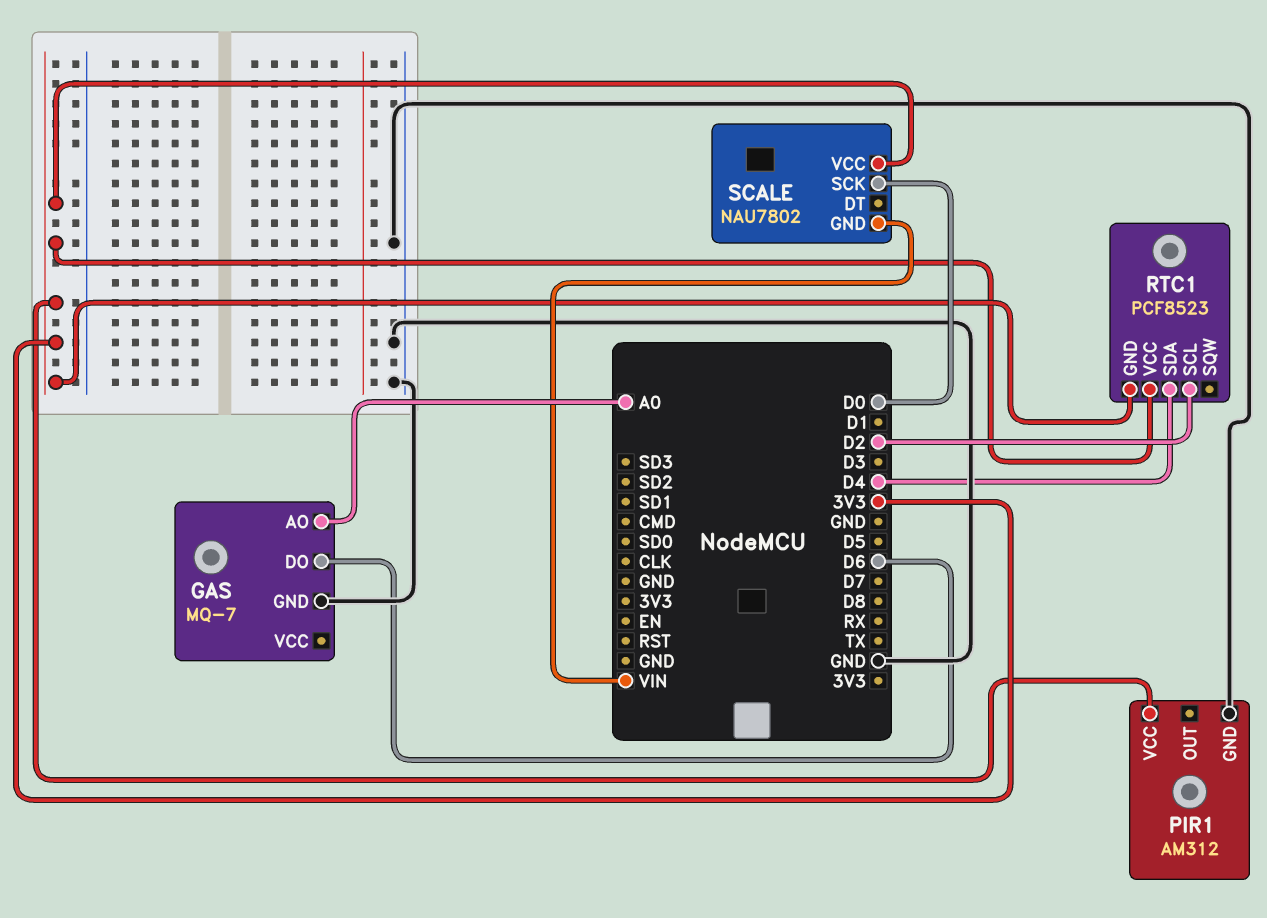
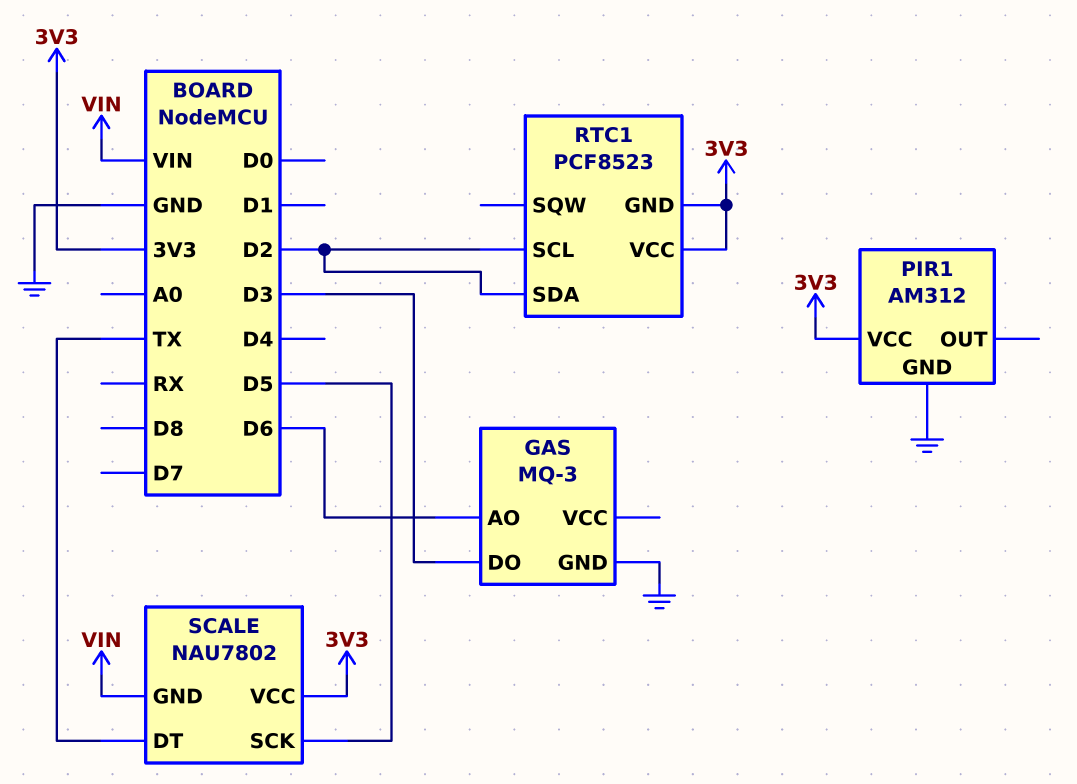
GAS: MQ-7 -> MQ-3
GAS pin AO: A0 -> D6
GAS pin DO: D6 -> D3
RTC1 pin SDA: D4 -> D2
SCALE pin DT: none -> TX
SCALE pin SCK: D0 -> D5

